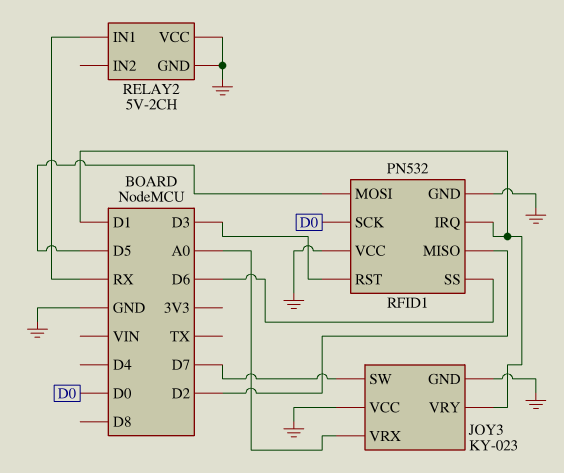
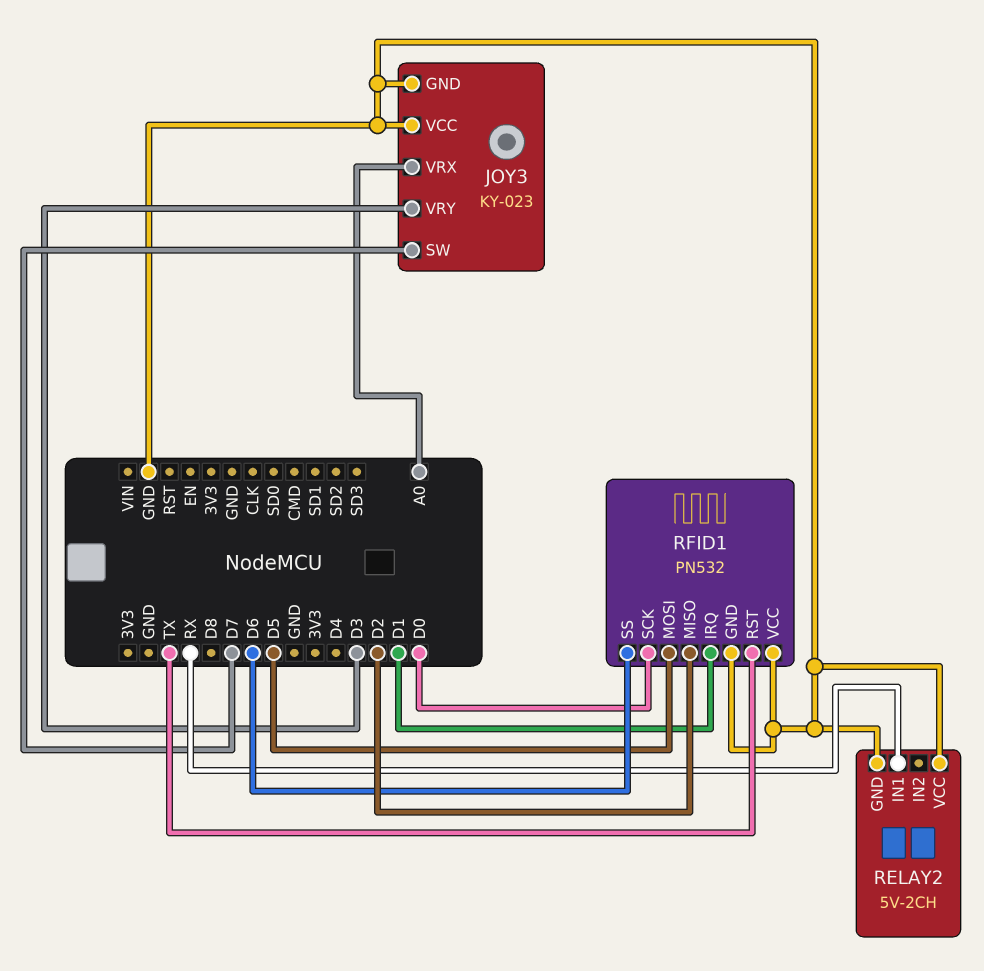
JOY3 pin VRY: D1 -> D3
RFID1 pin RST: D3 -> TX

